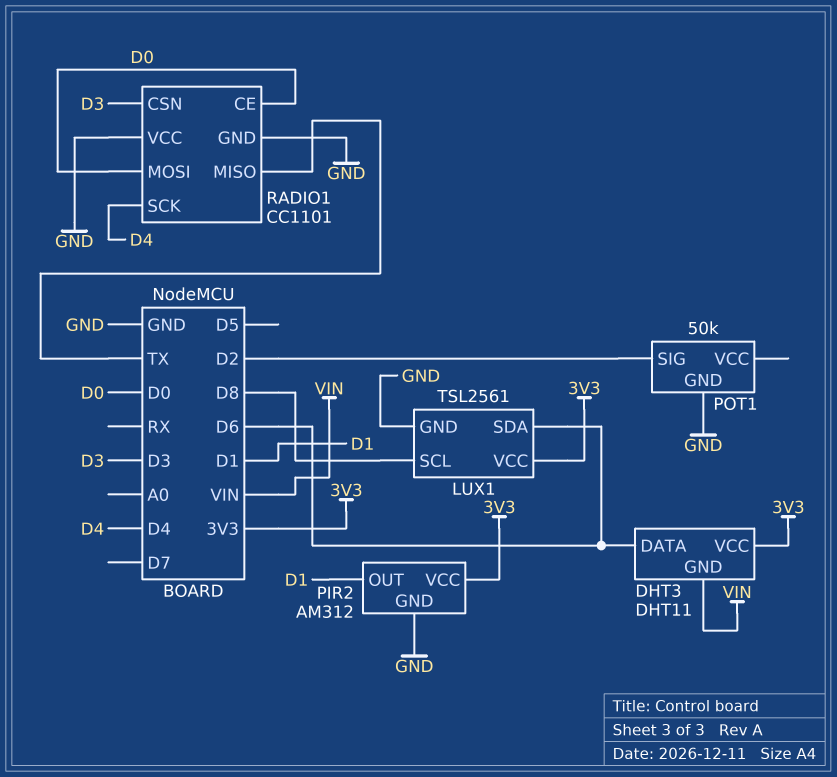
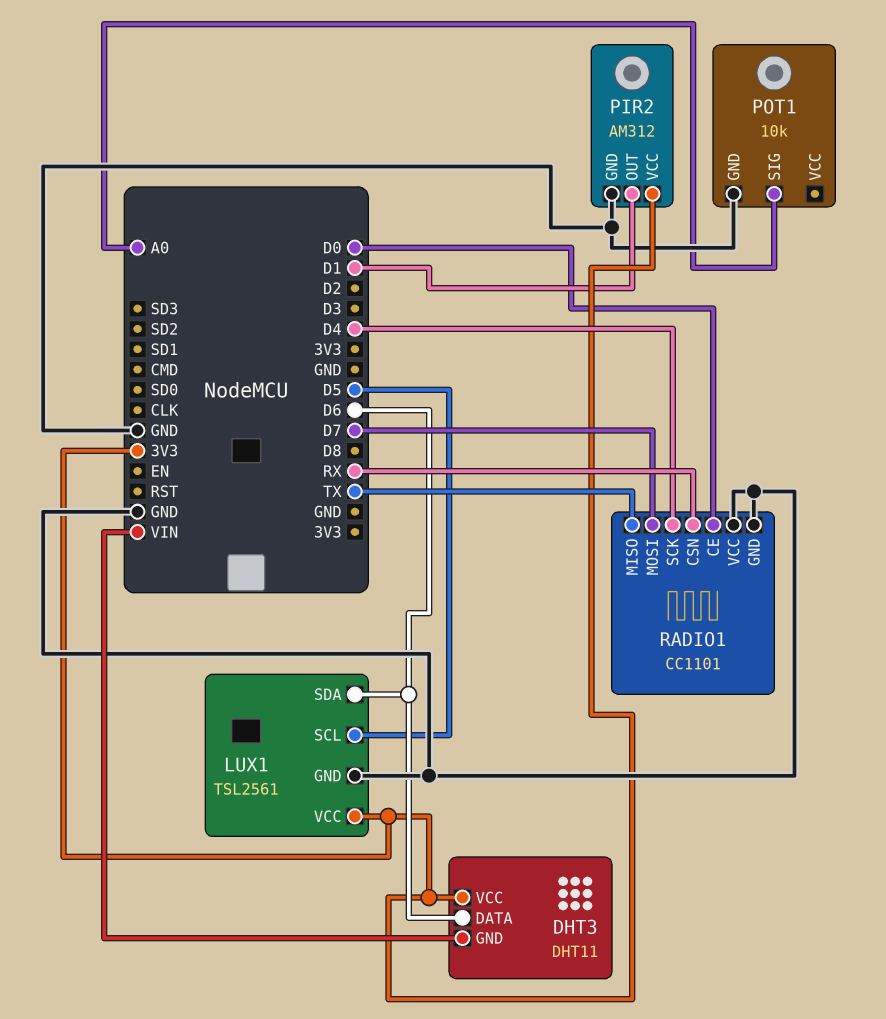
LUX1 pin SCL: D8 -> D5
POT1: 50k -> 10k
POT1 pin SIG: D2 -> A0
RADIO1 pin CSN: D3 -> RX
RADIO1 pin MOSI: D0 -> D7

